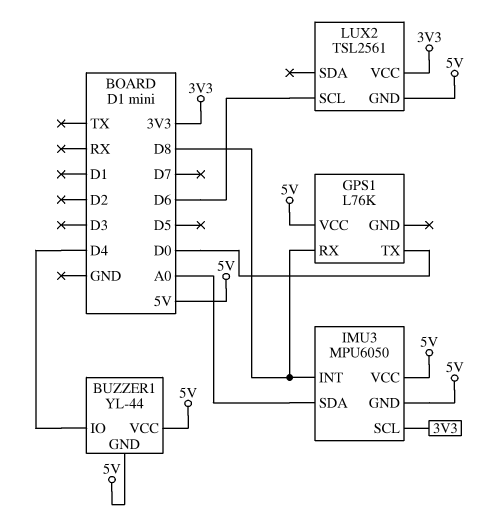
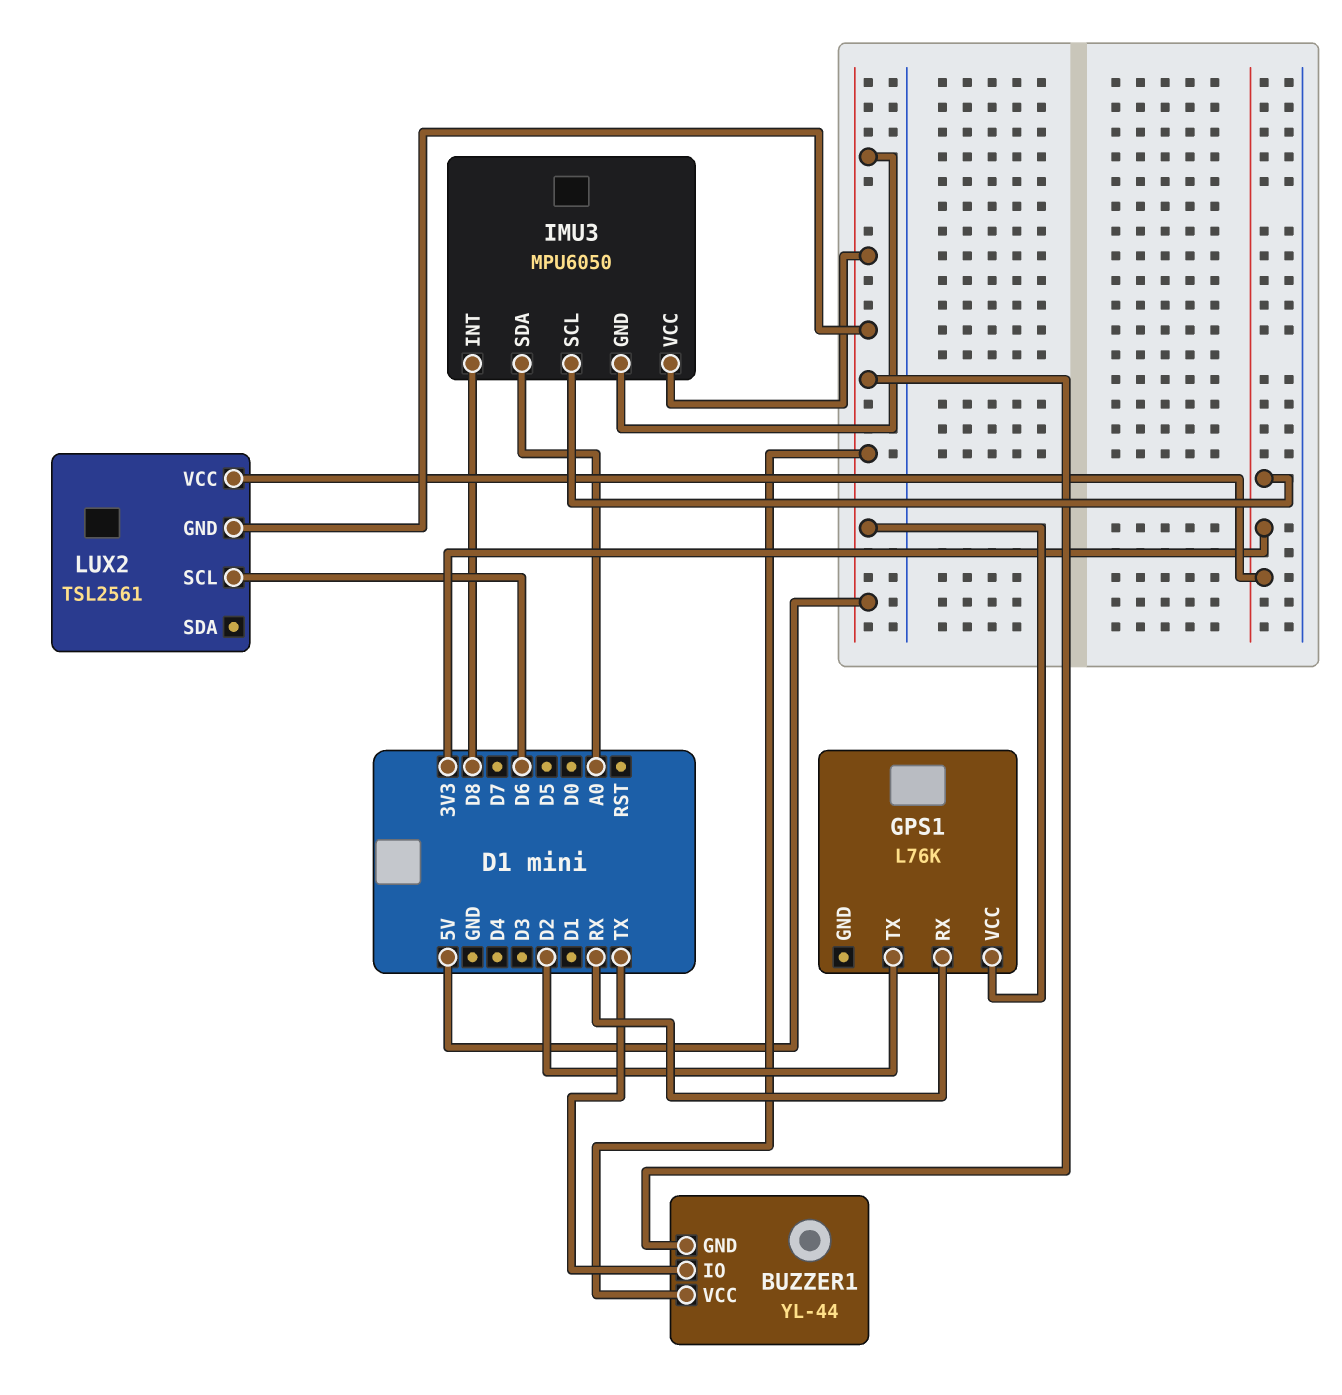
BUZZER1 pin IO: D4 -> TX
GPS1 pin RX: D8 -> RX
GPS1 pin TX: D0 -> D2

